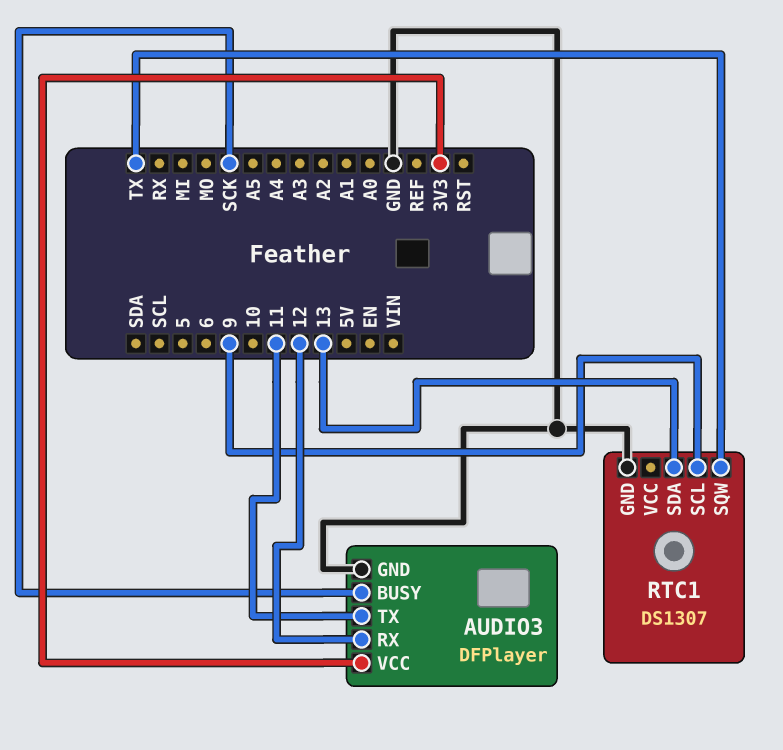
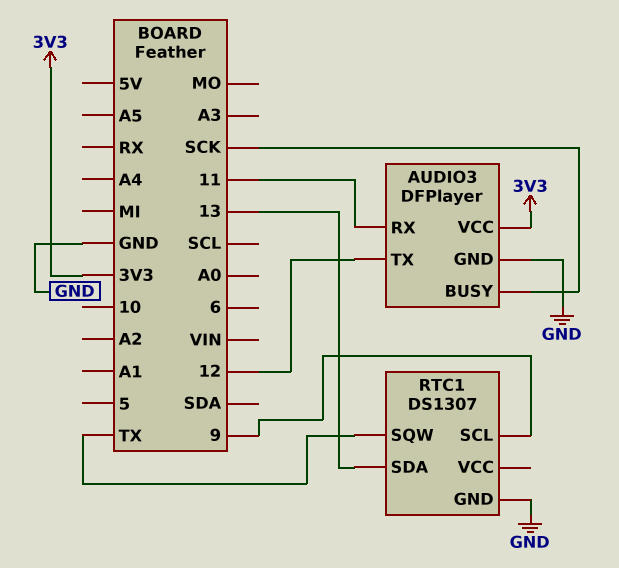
AUDIO3 pin RX: 12 -> 11
AUDIO3 pin TX: 11 -> 12

